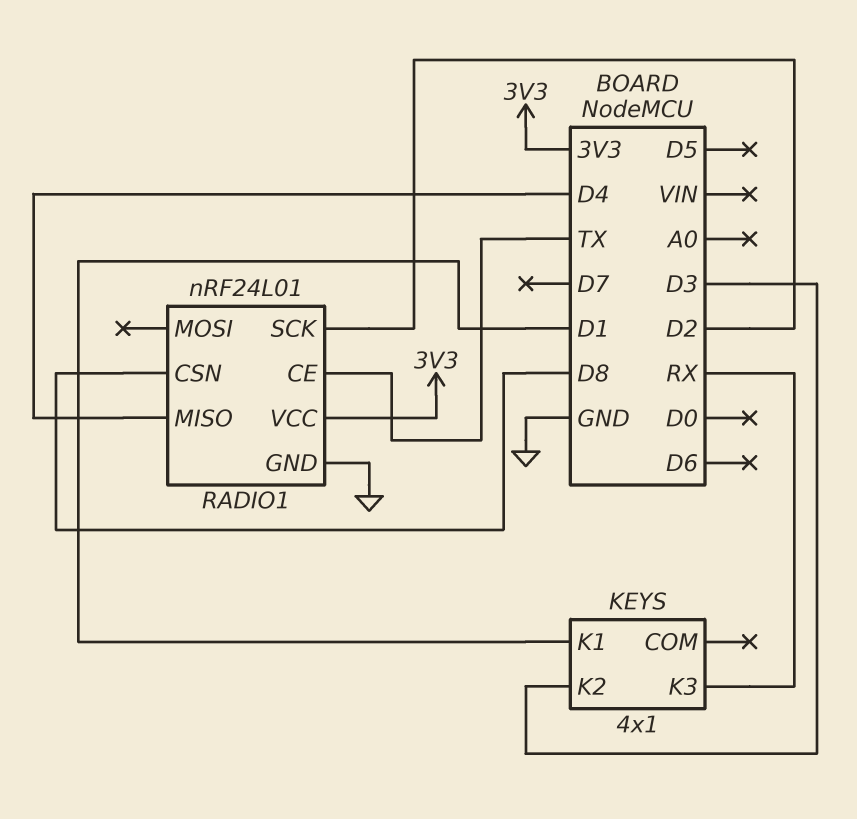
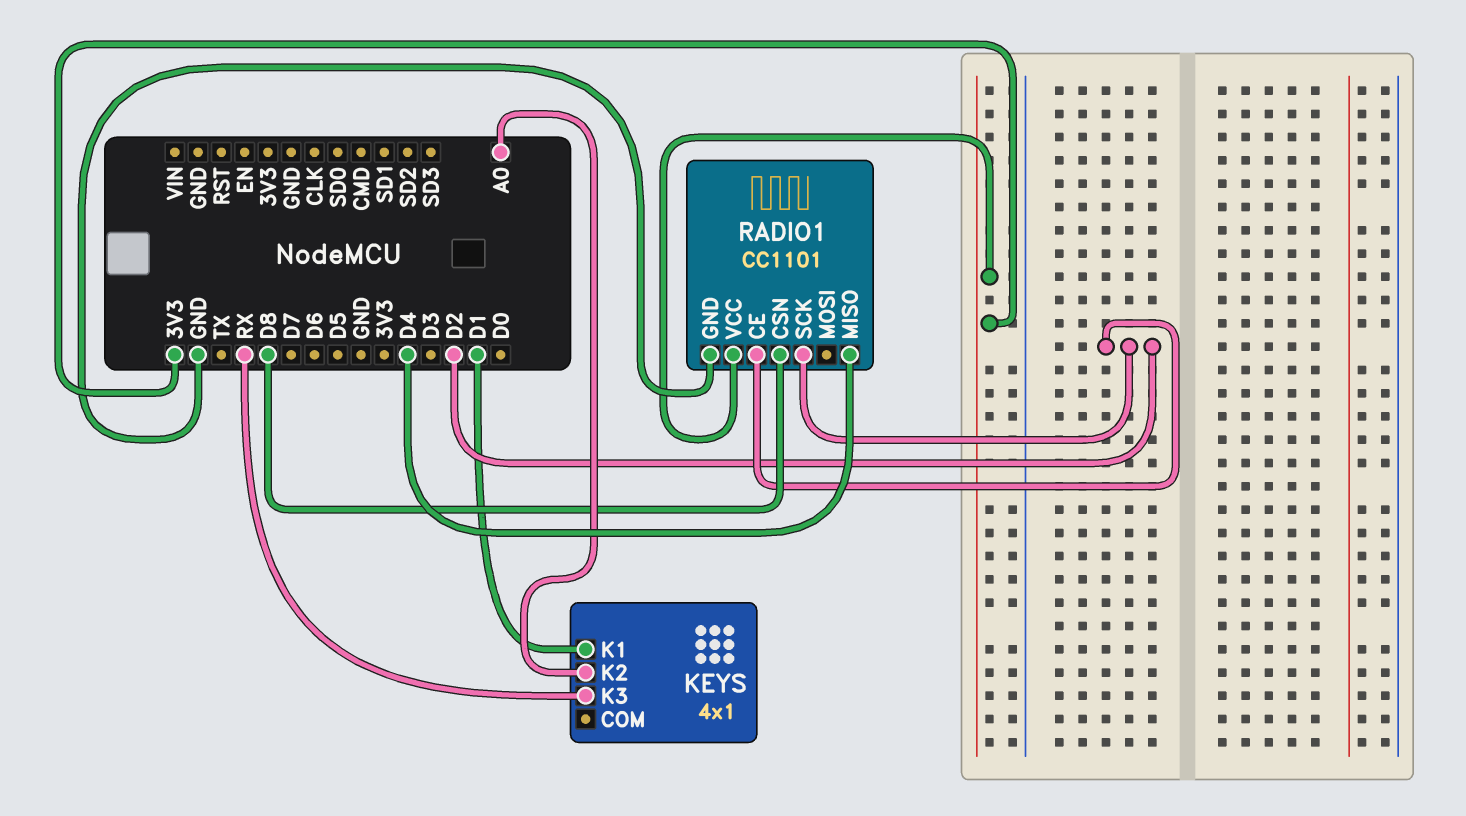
KEYS pin K2: D3 -> A0
RADIO1: nRF24L01 -> CC1101
RADIO1 pin CE: TX -> D2

